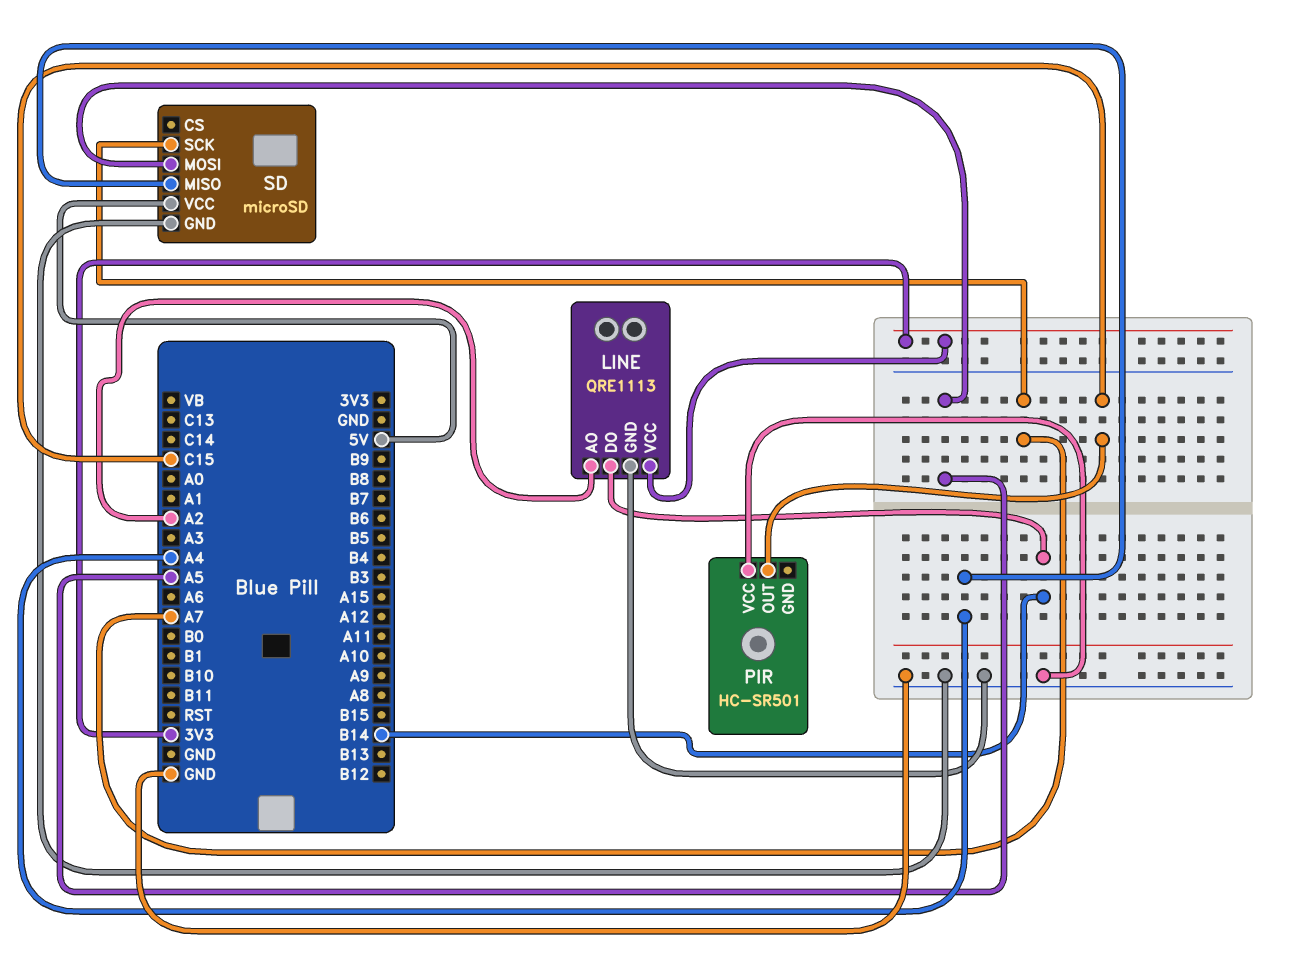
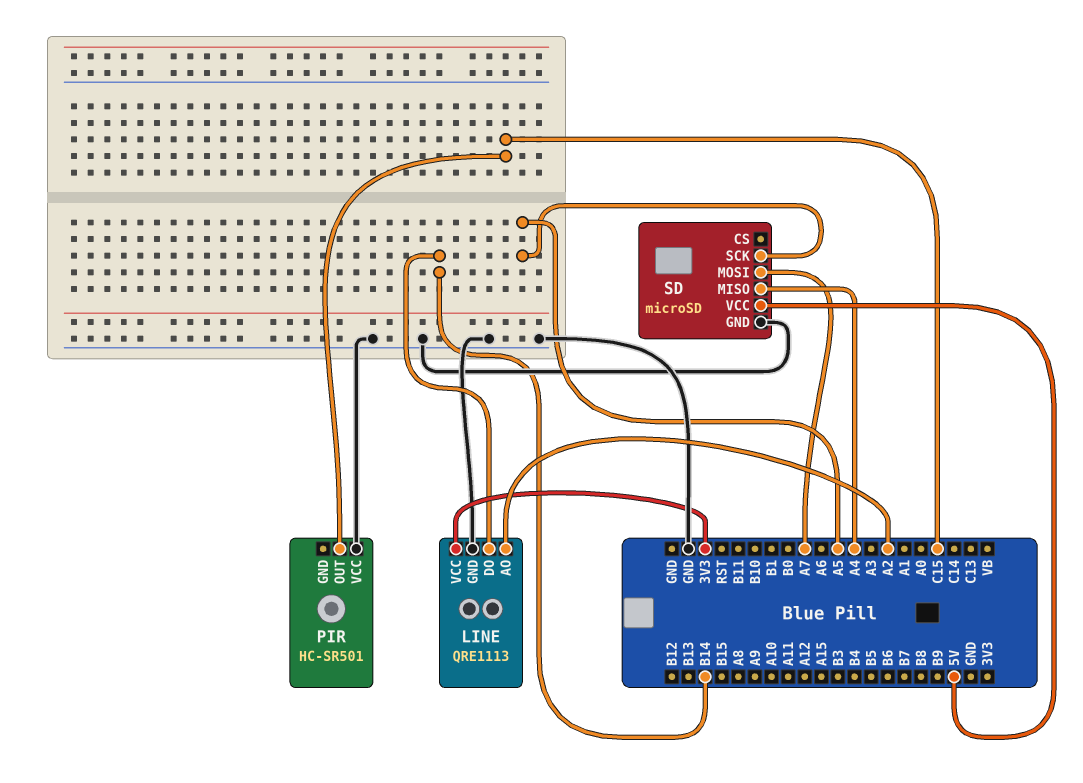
SD pin MOSI: A5 -> A7
SD pin SCK: A7 -> A5

